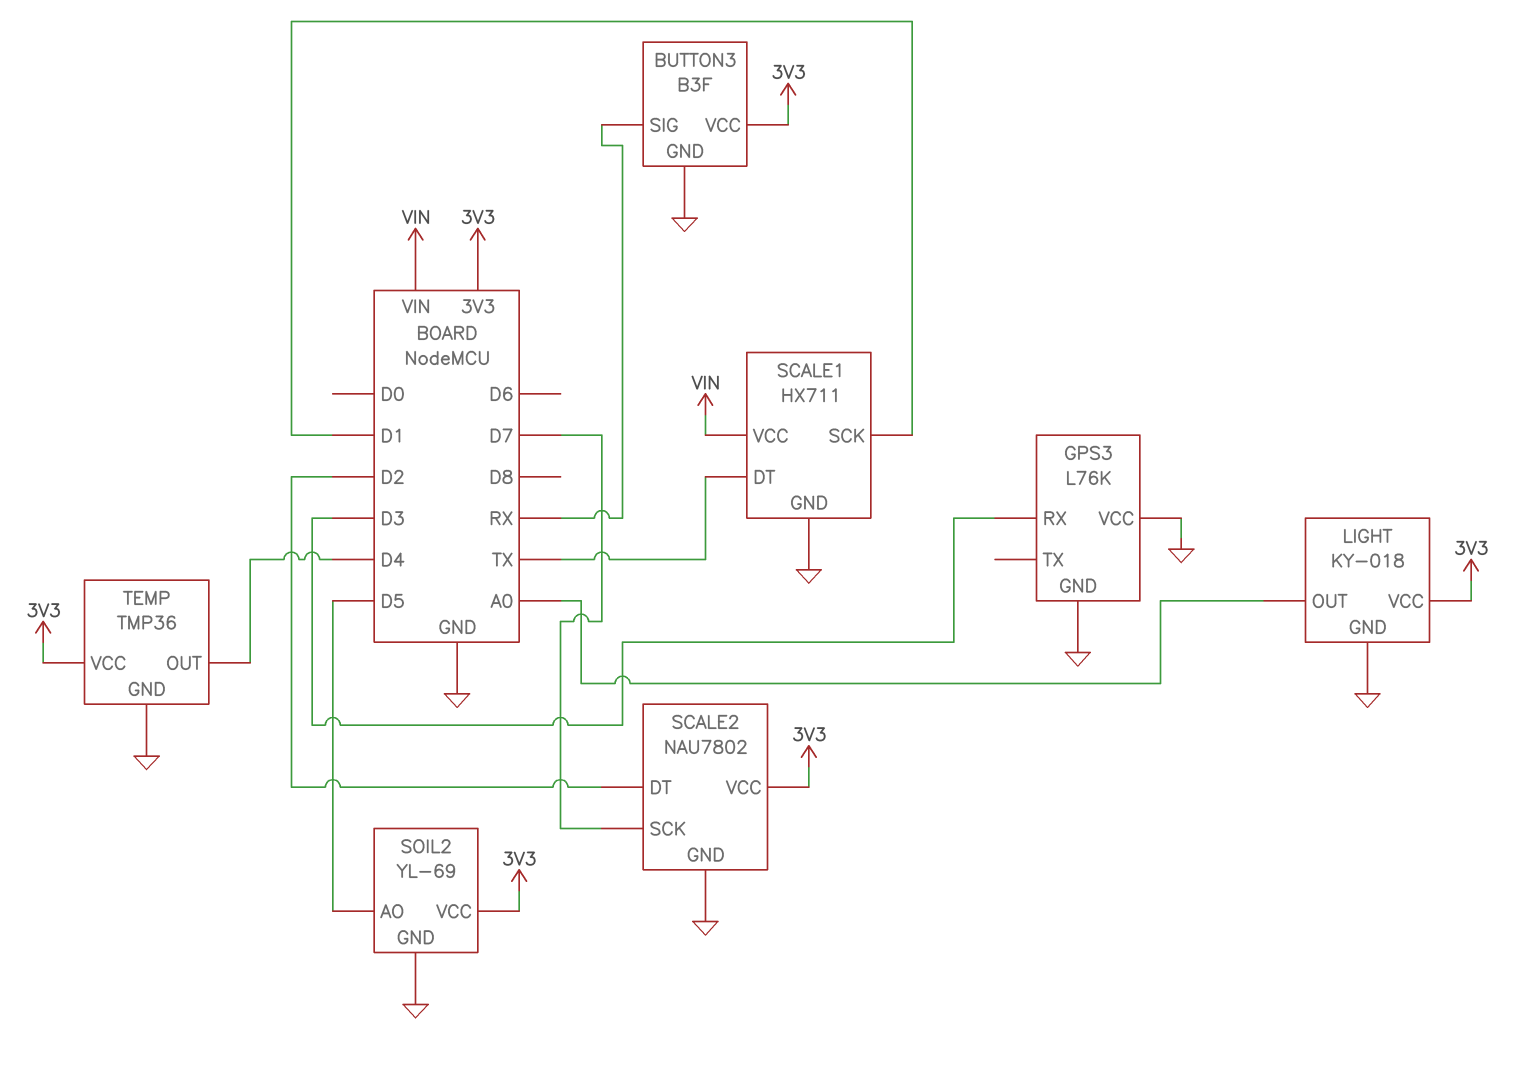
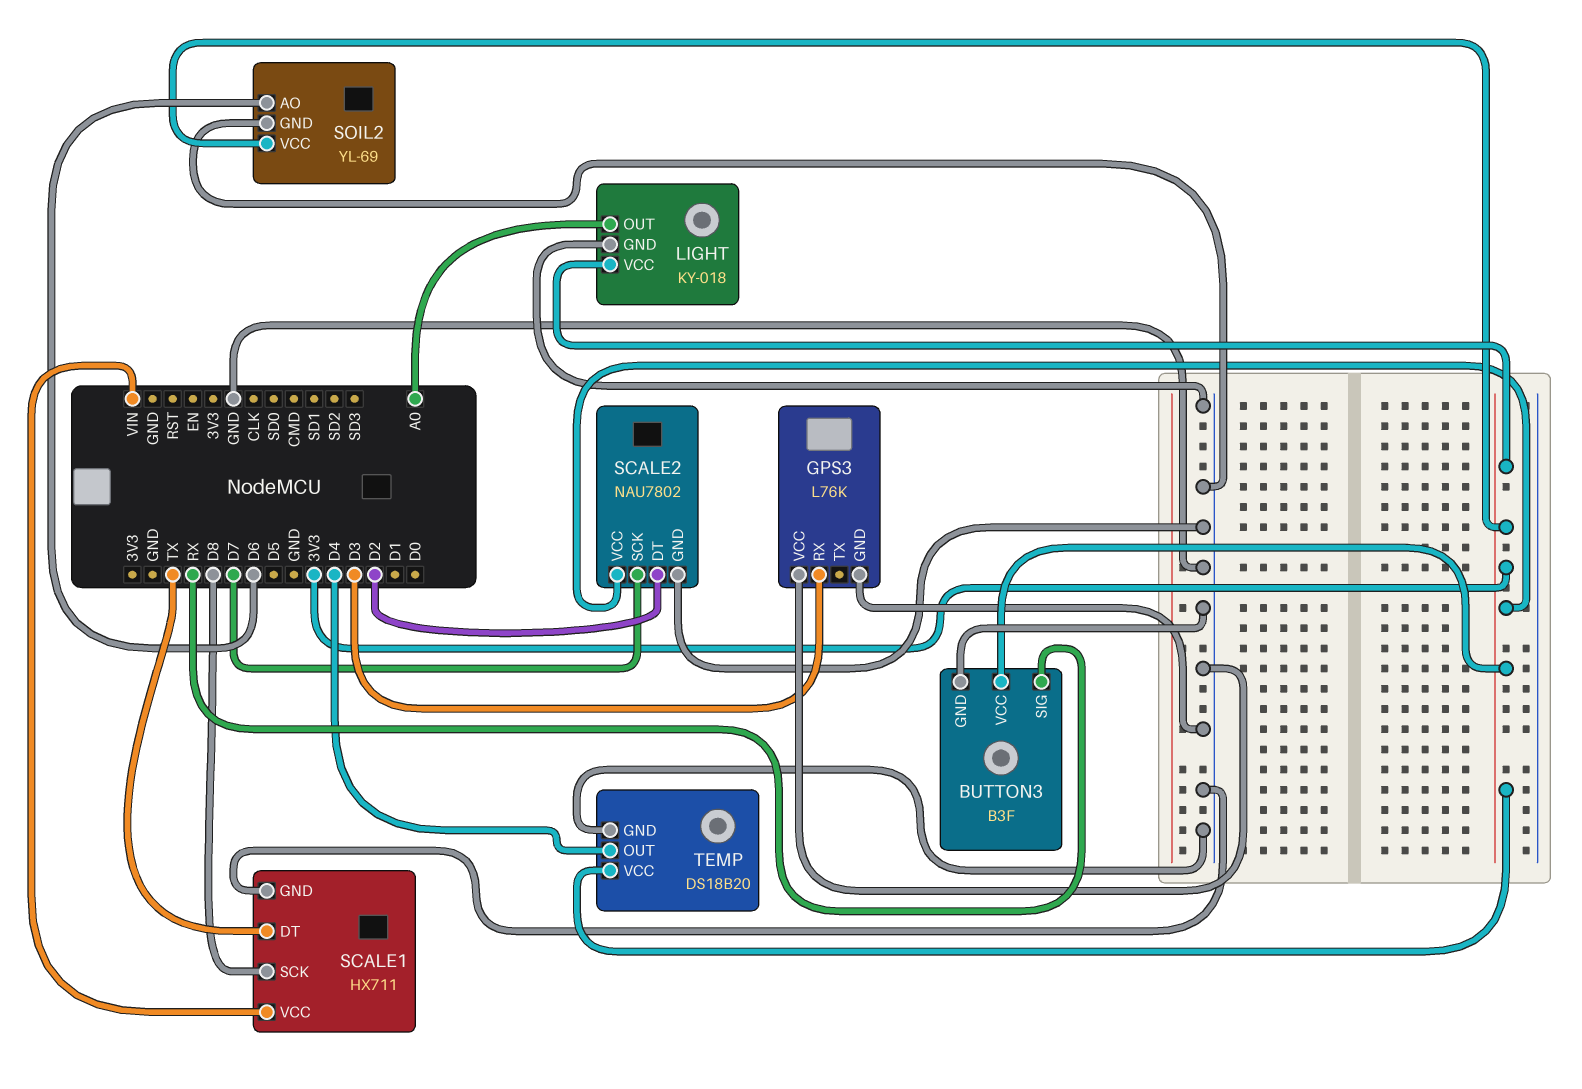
SCALE1 pin SCK: D1 -> D8
SOIL2 pin AO: D5 -> D6
TEMP: TMP36 -> DS18B20

